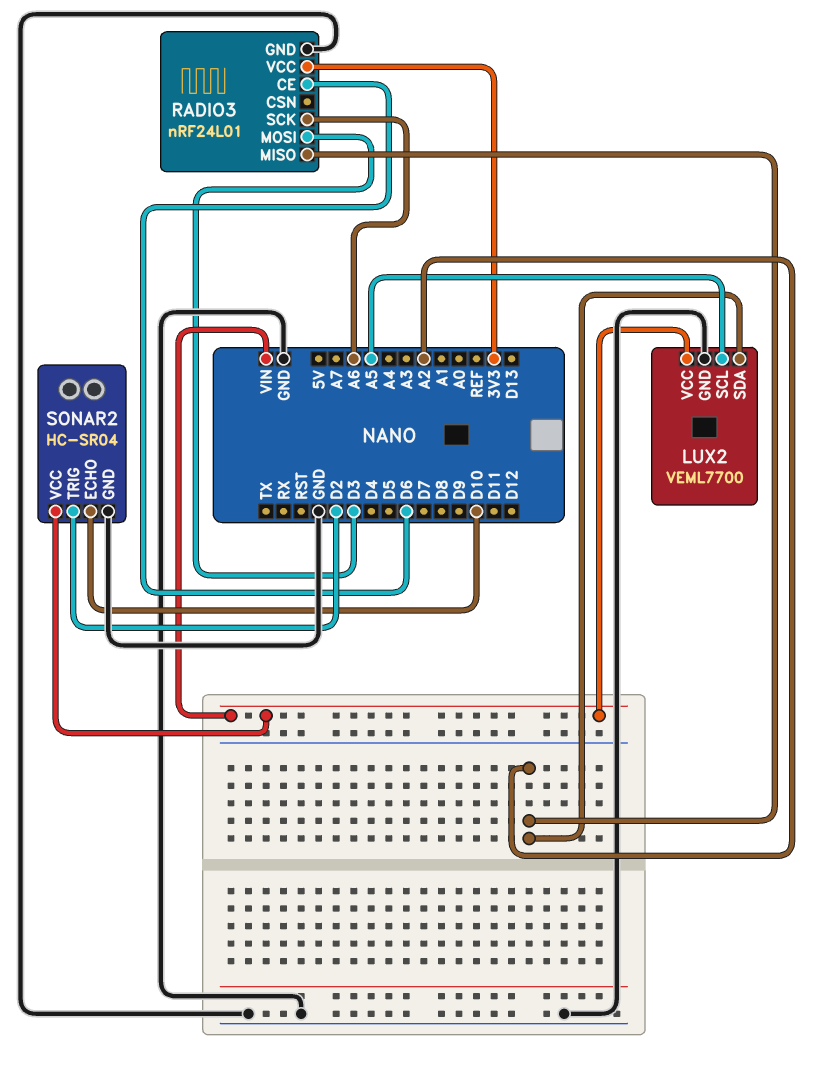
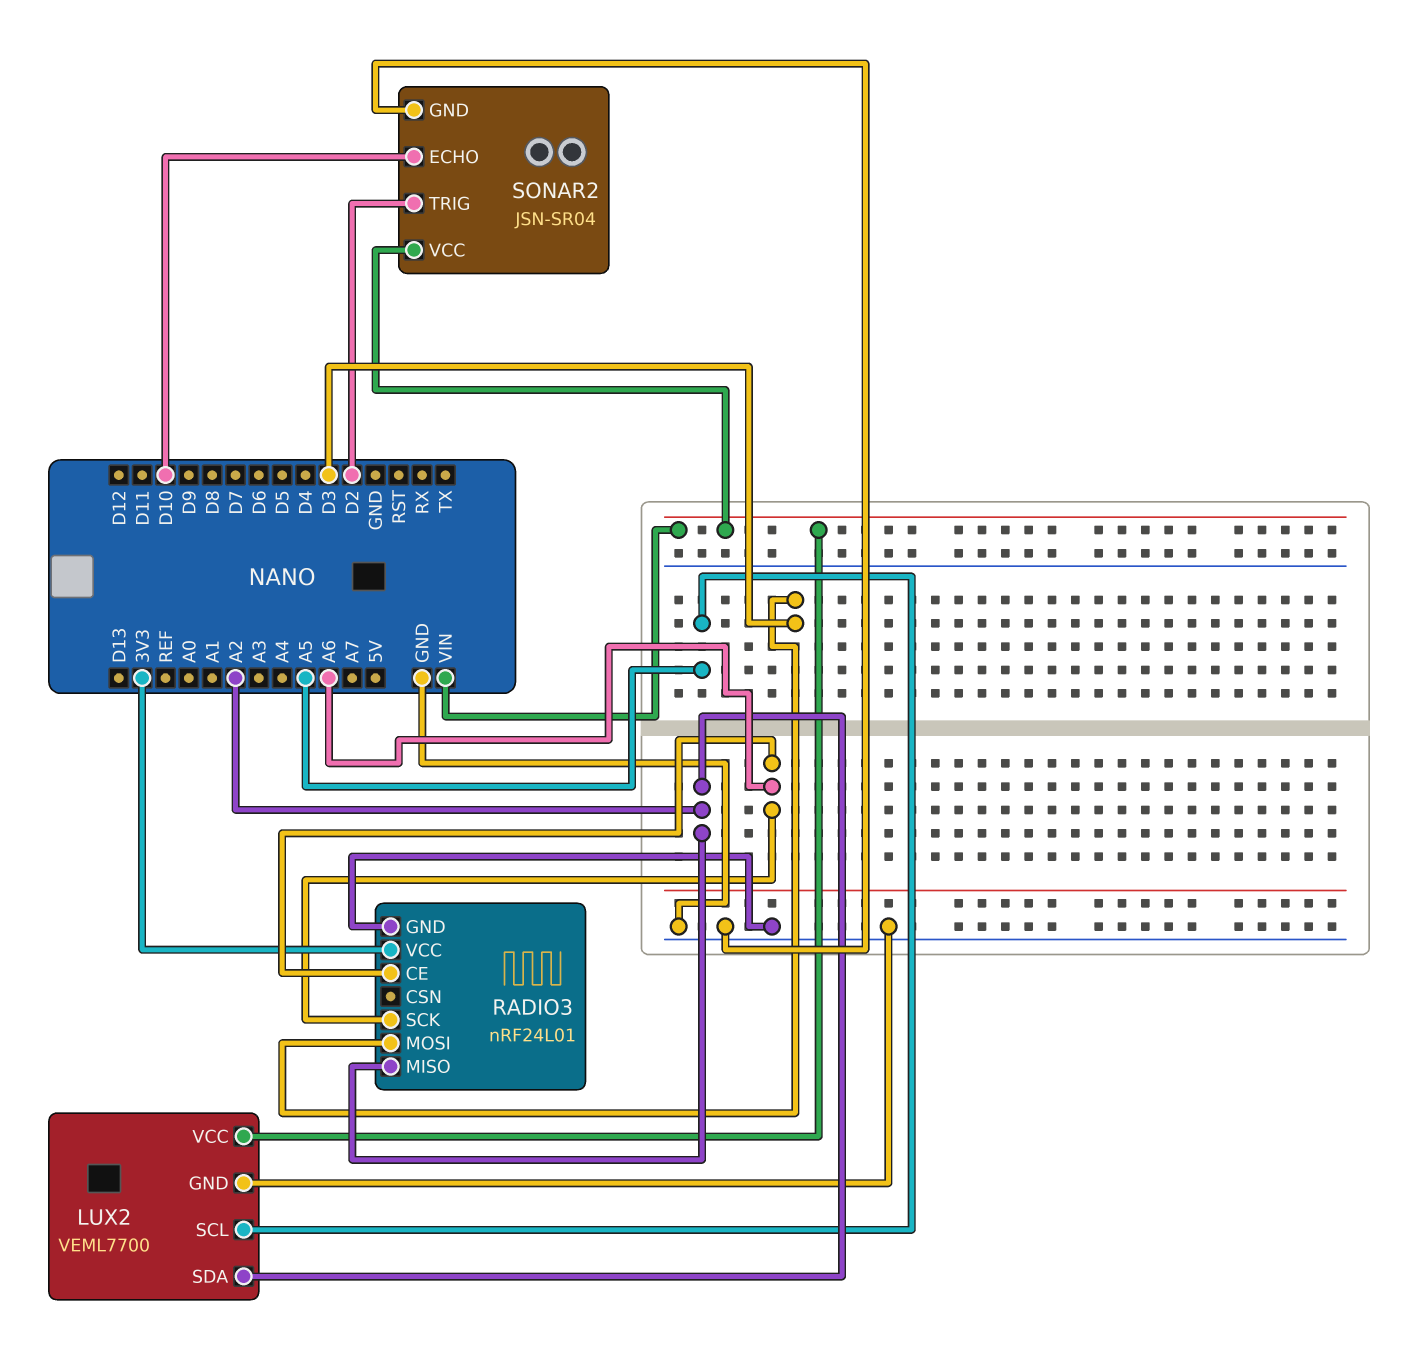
RADIO3 pin CE: D6 -> A6
SONAR2: HC-SR04 -> JSN-SR04

